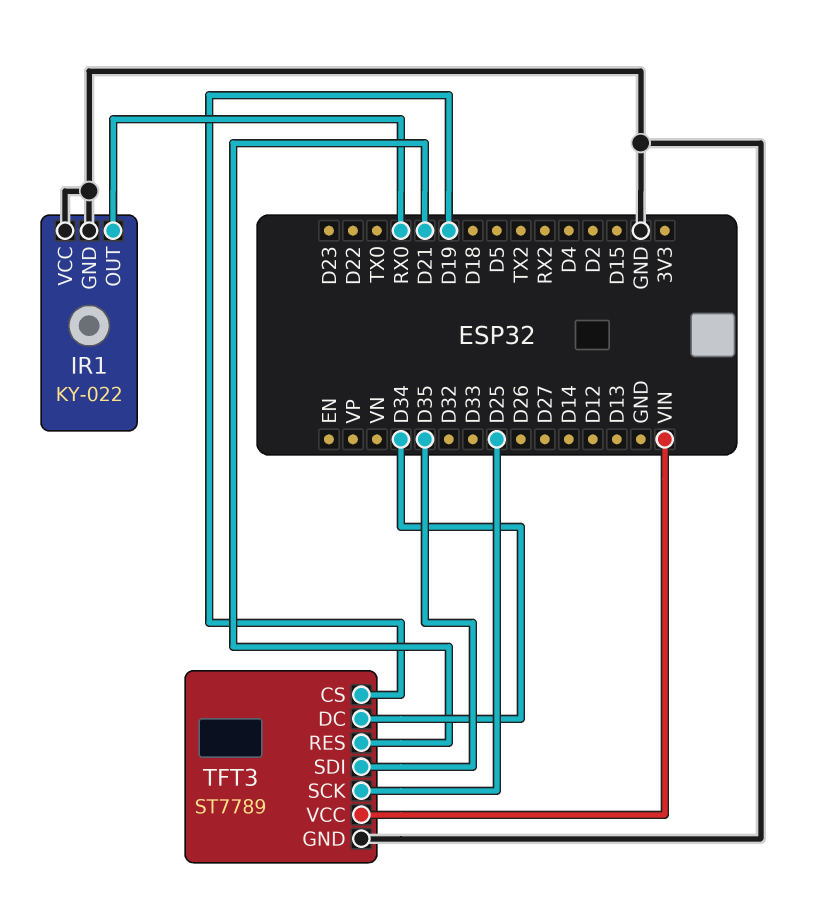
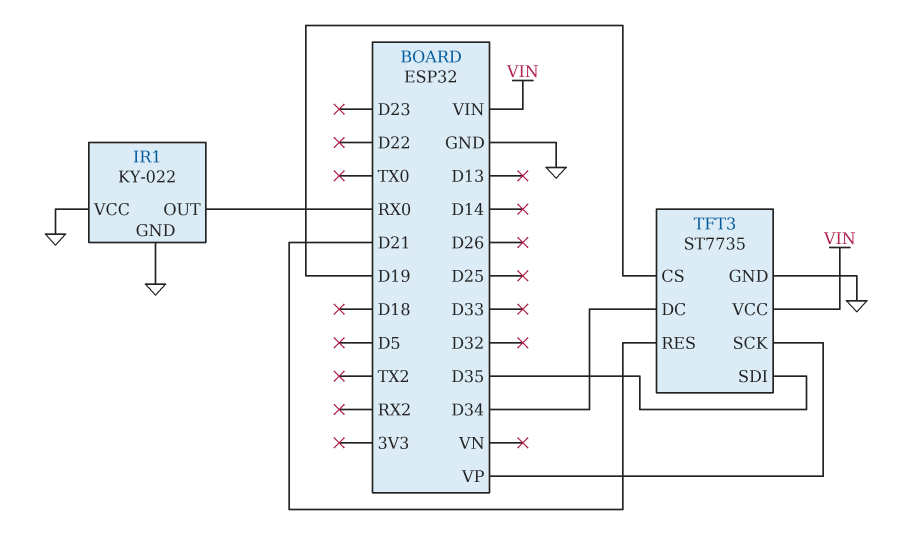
TFT3: ST7789 -> ST7735
TFT3 pin SCK: D25 -> VP

